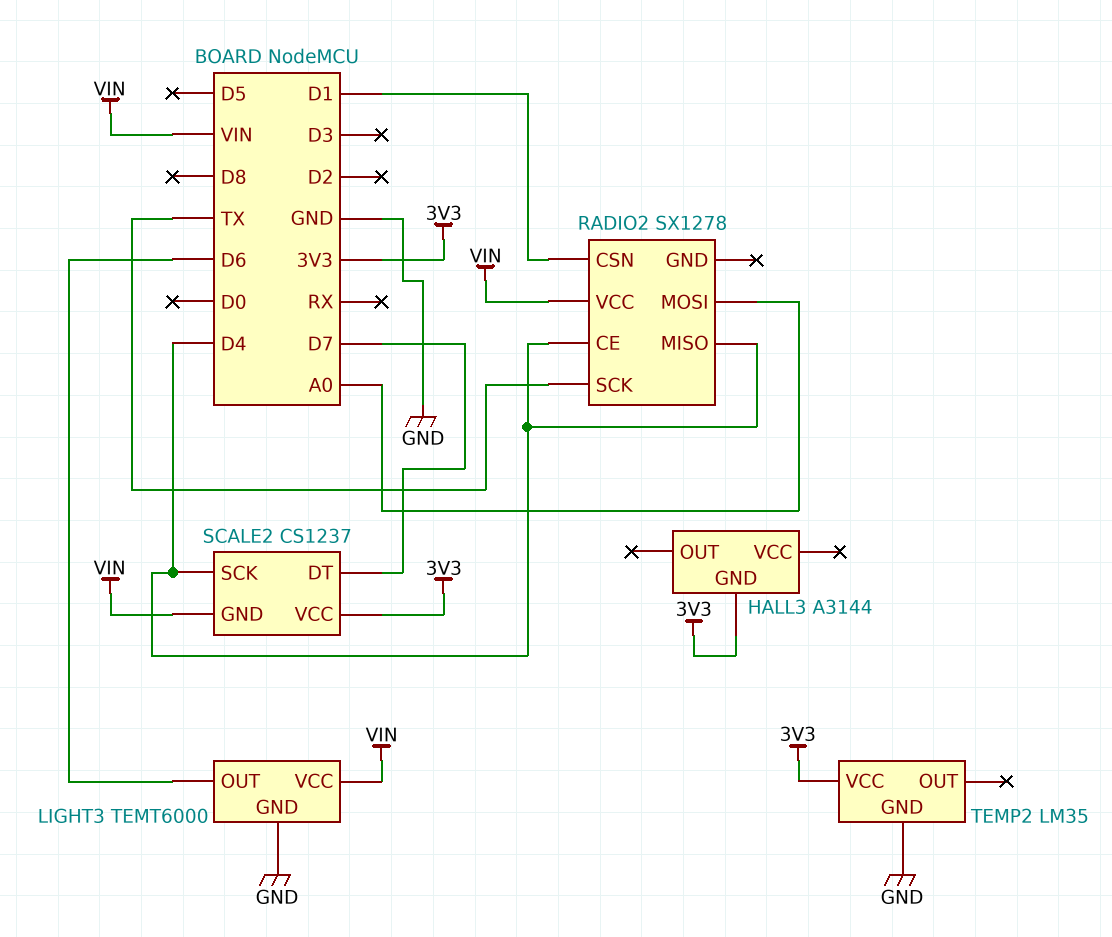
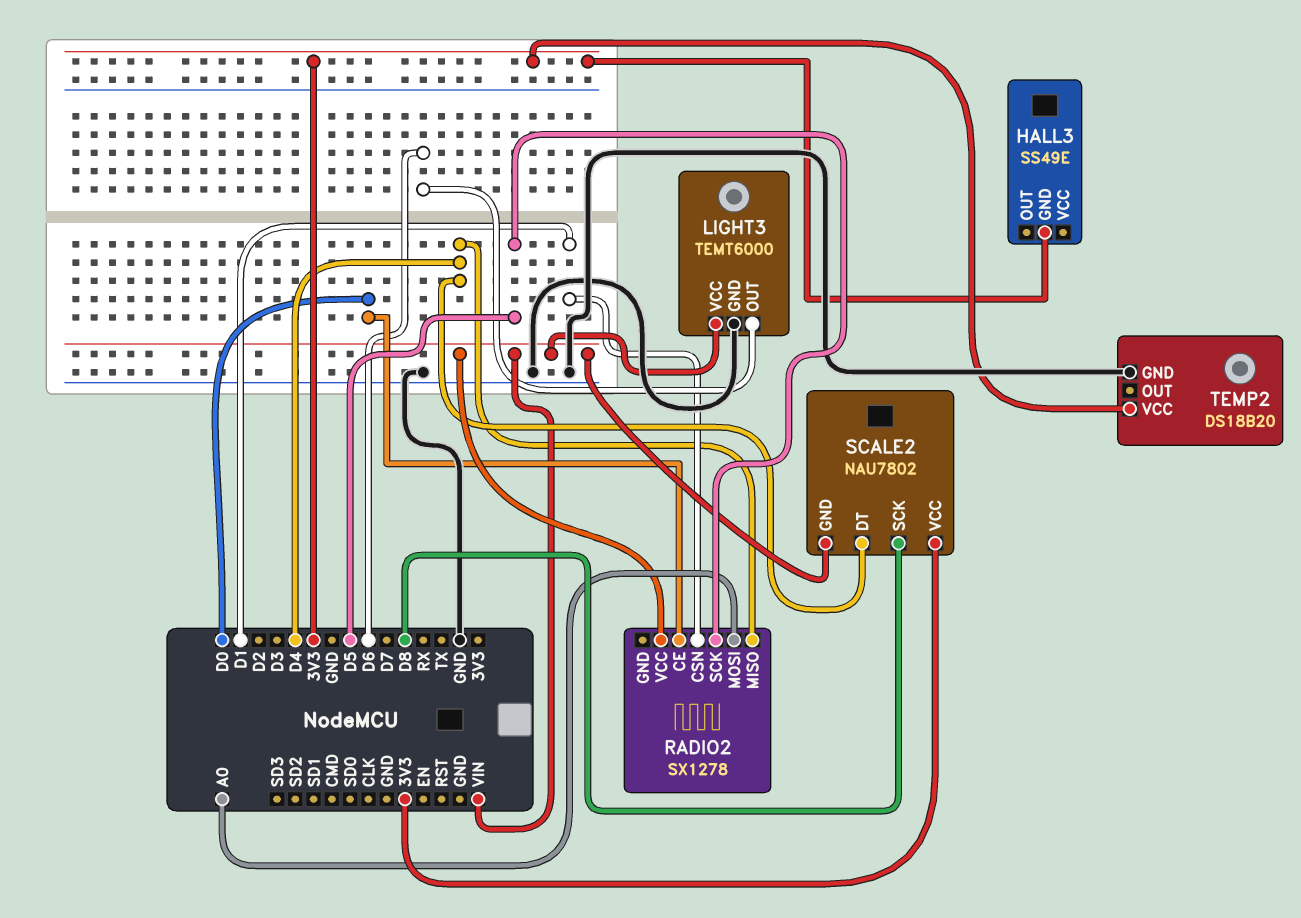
HALL3: A3144 -> SS49E
RADIO2 pin CE: D4 -> D0
RADIO2 pin SCK: TX -> D5
SCALE2: CS1237 -> NAU7802
SCALE2 pin DT: D7 -> D4
SCALE2 pin SCK: D4 -> D8
TEMP2: LM35 -> DS18B20

